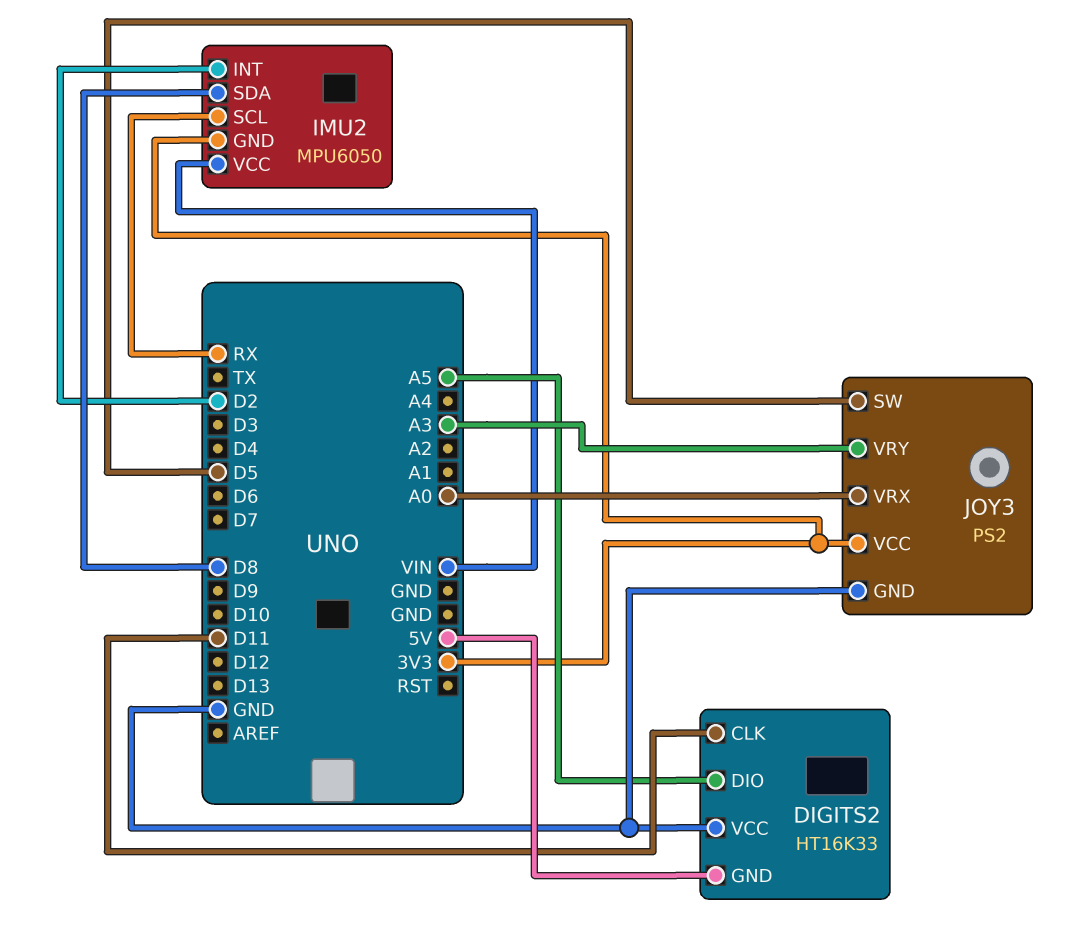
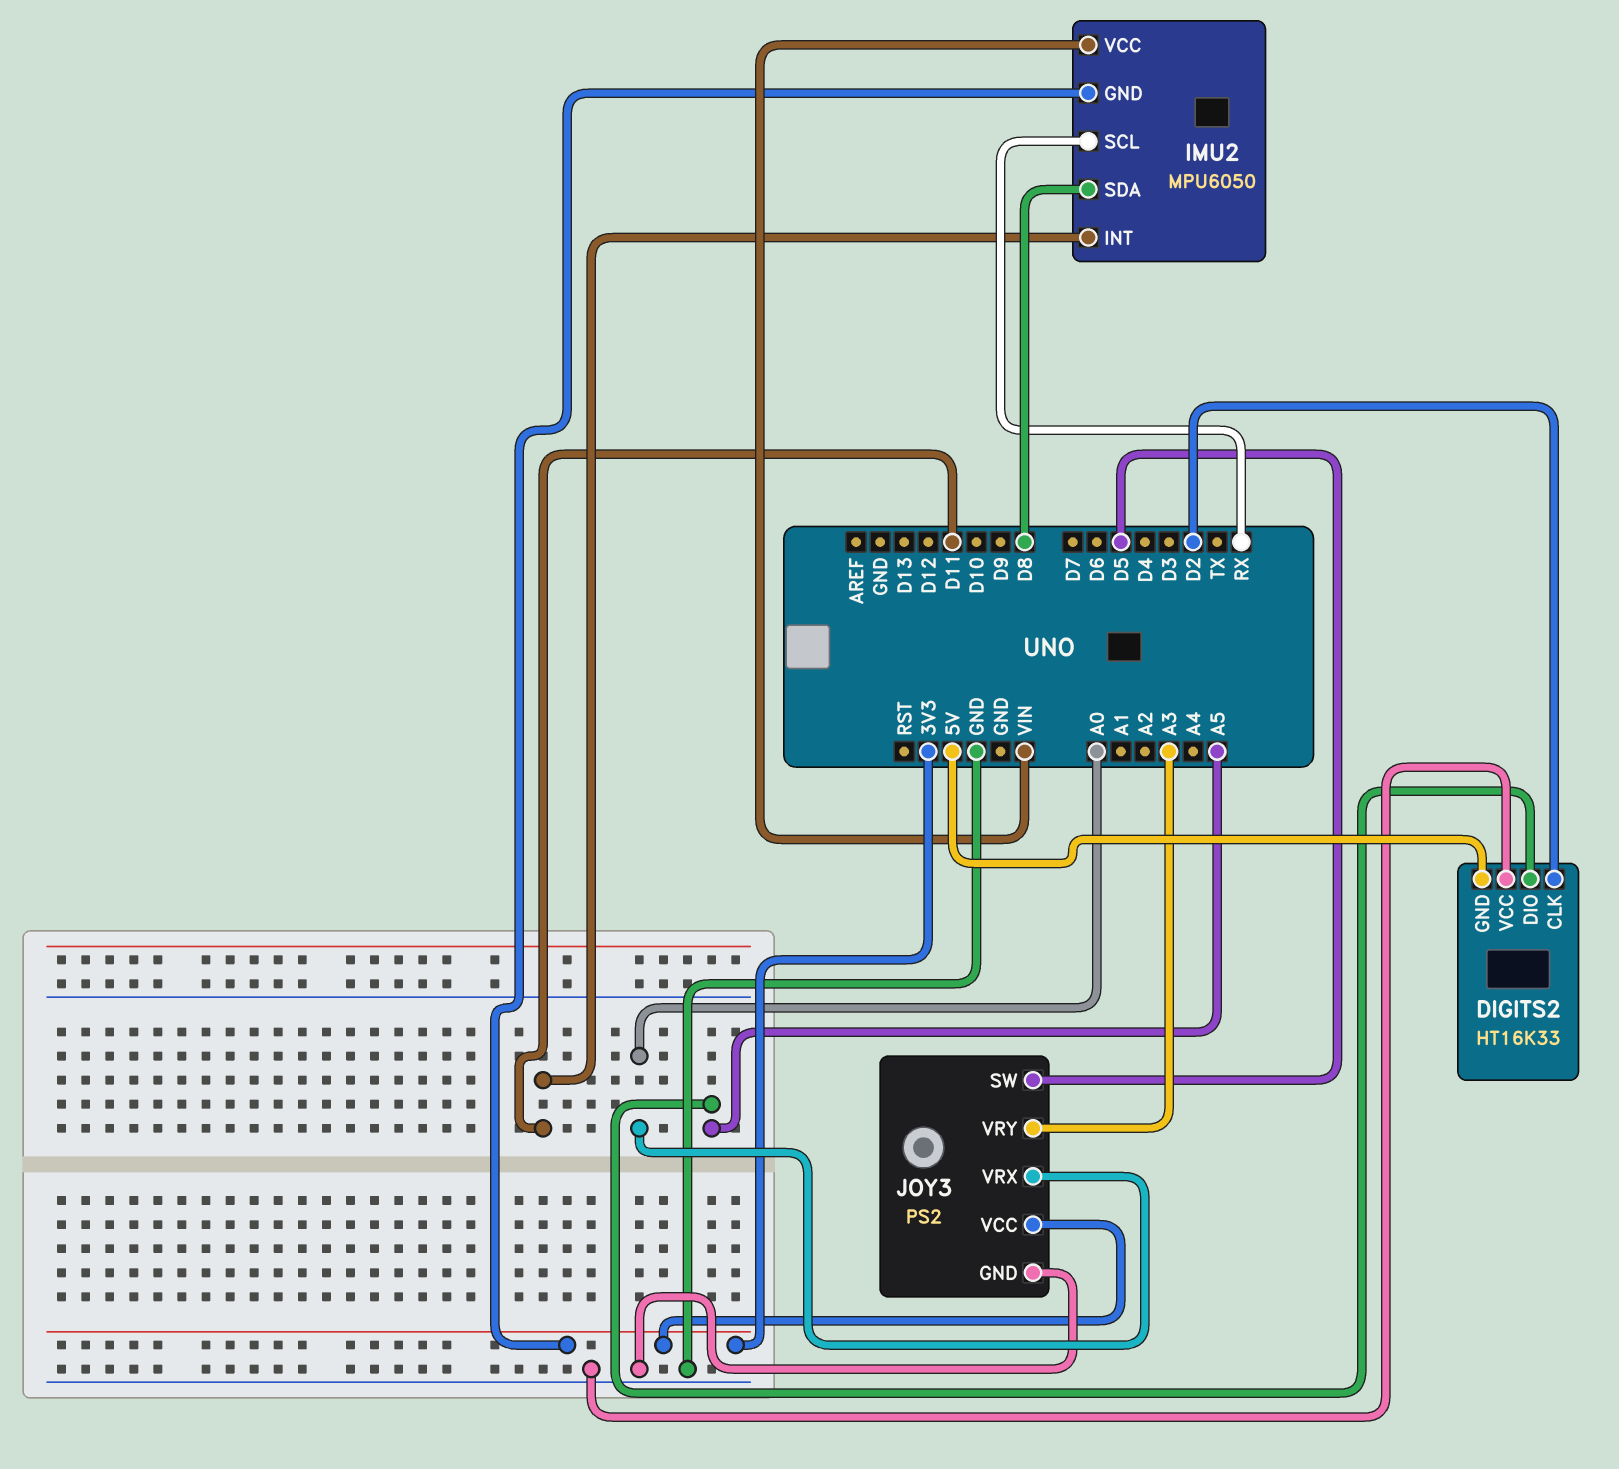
DIGITS2 pin CLK: D11 -> D2
IMU2 pin INT: D2 -> D11

